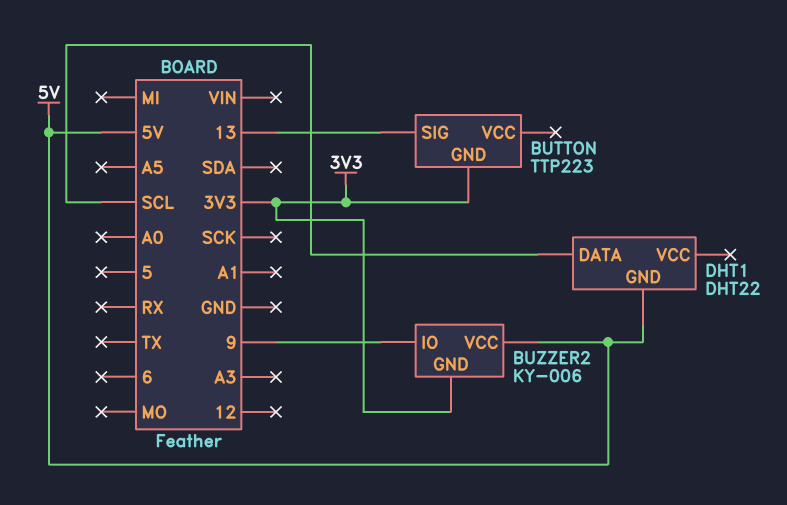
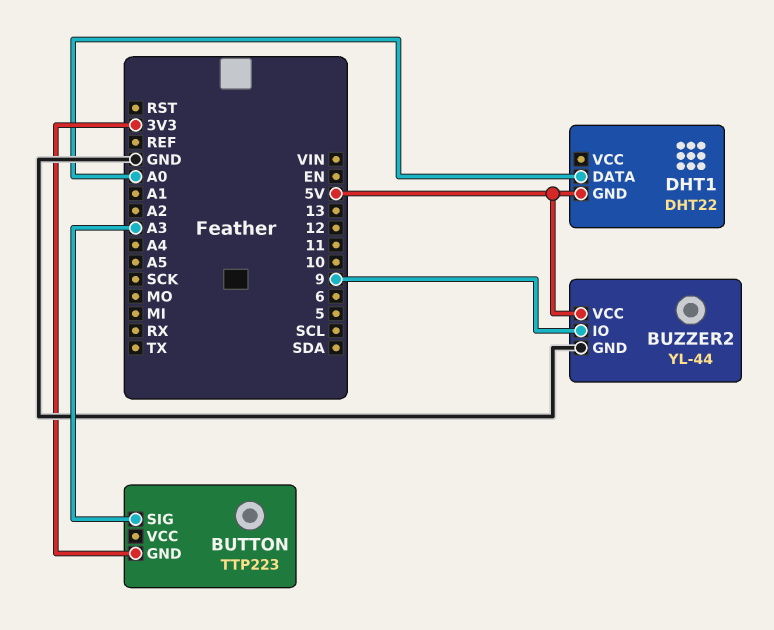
BUTTON pin SIG: 13 -> A3
BUZZER2: KY-006 -> YL-44
BUZZER2 pin GND: 3V3 -> GND
DHT1 pin DATA: SCL -> A0

